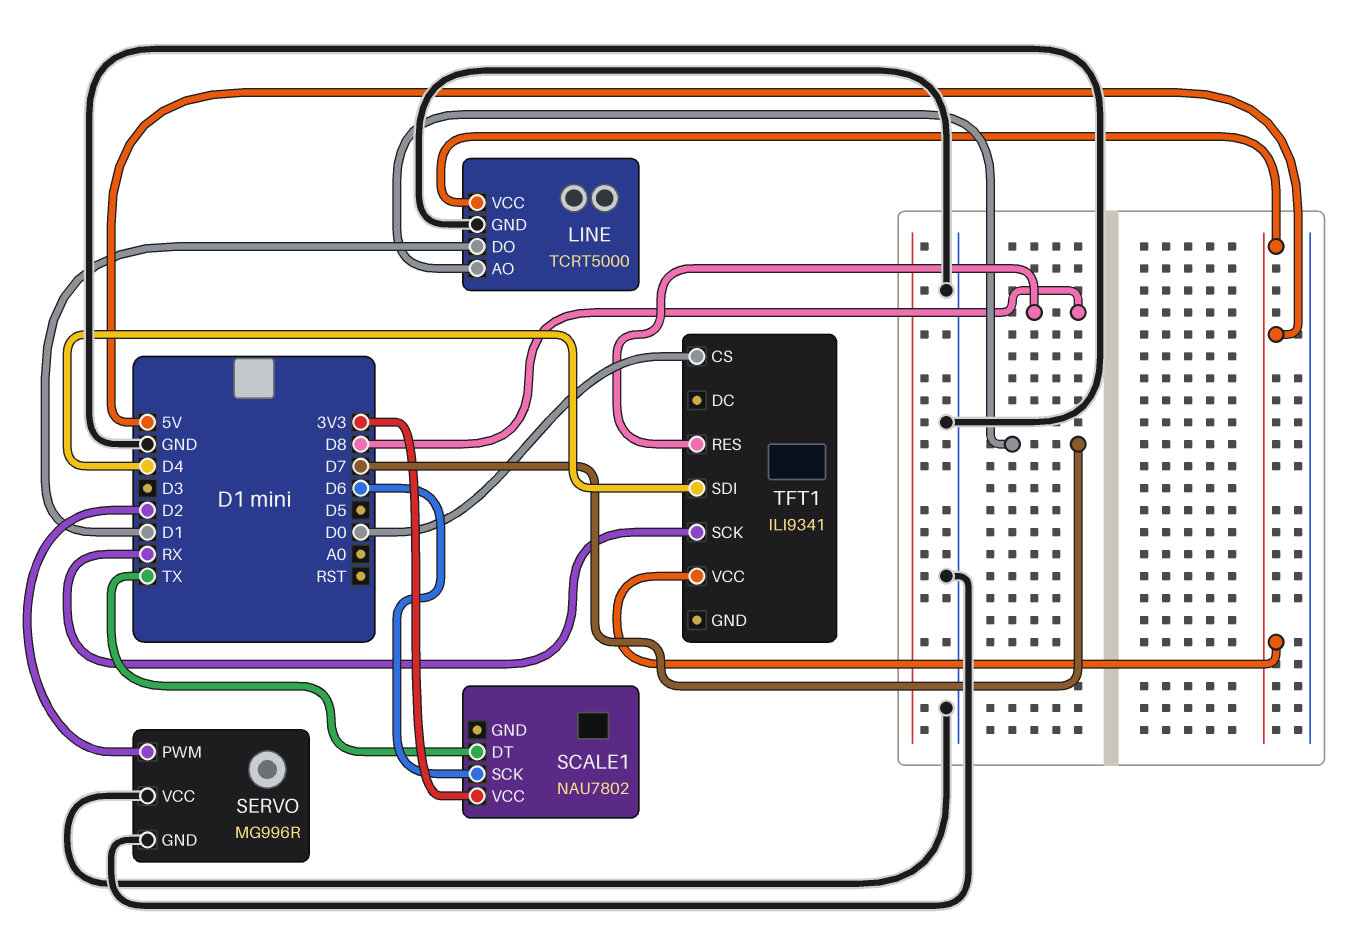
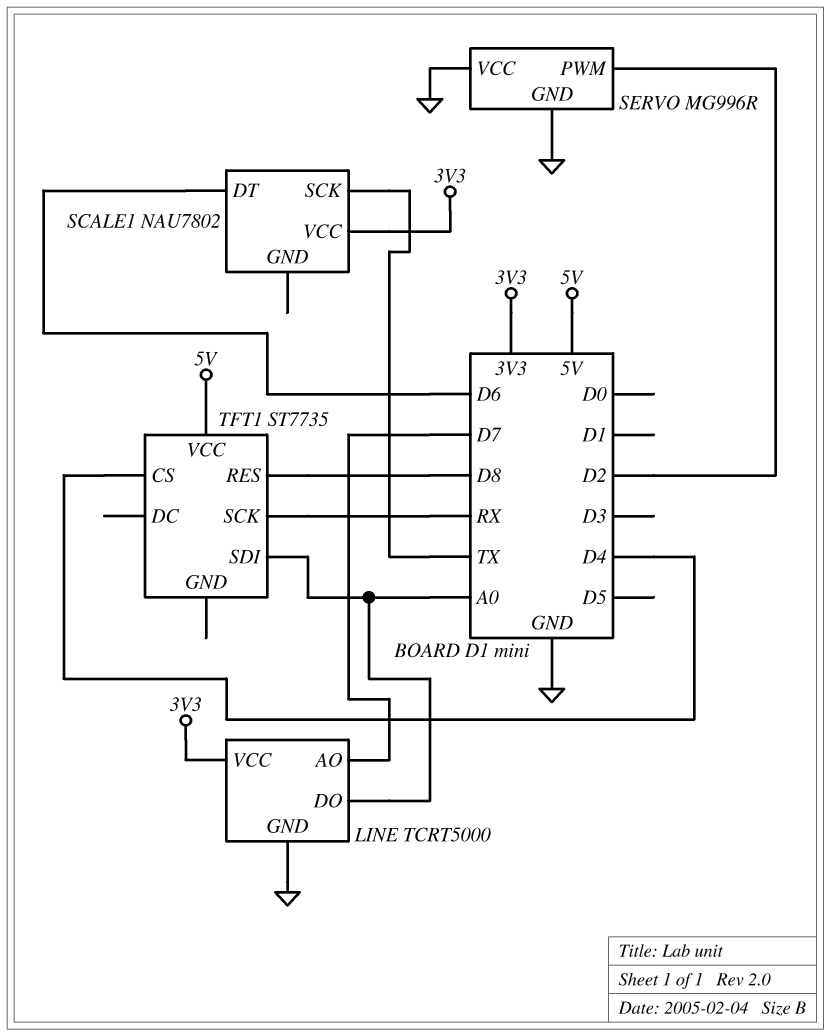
LINE pin DO: D1 -> A0
LINE pin VCC: 5V -> 3V3
SCALE1 pin DT: TX -> D6
SCALE1 pin SCK: D6 -> TX
TFT1: ILI9341 -> ST7735
TFT1 pin CS: D0 -> D4
TFT1 pin SDI: D4 -> A0

